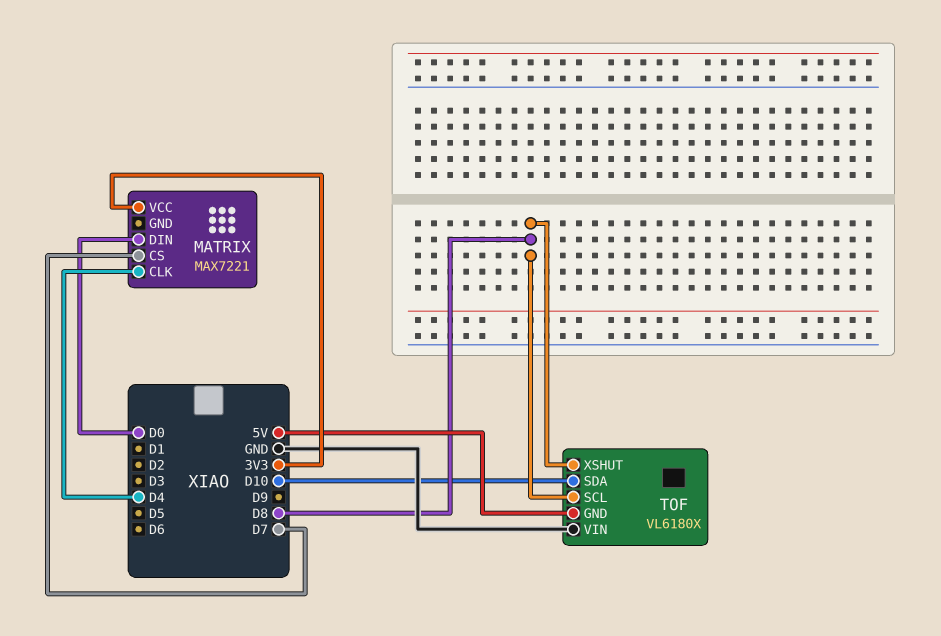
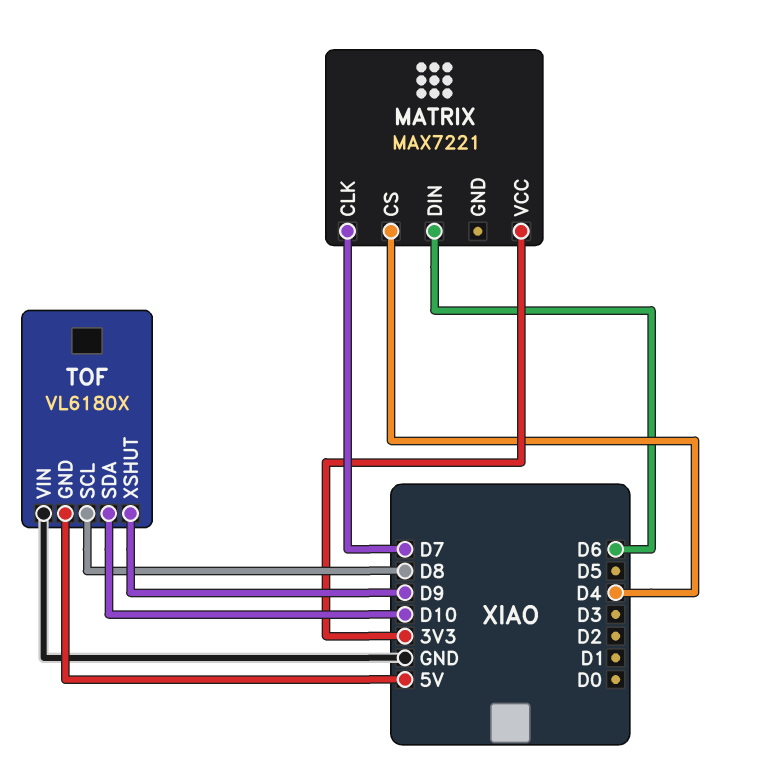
MATRIX pin CLK: D4 -> D7
MATRIX pin CS: D7 -> D4
MATRIX pin DIN: D0 -> D6
TOF pin XSHUT: D8 -> D9

